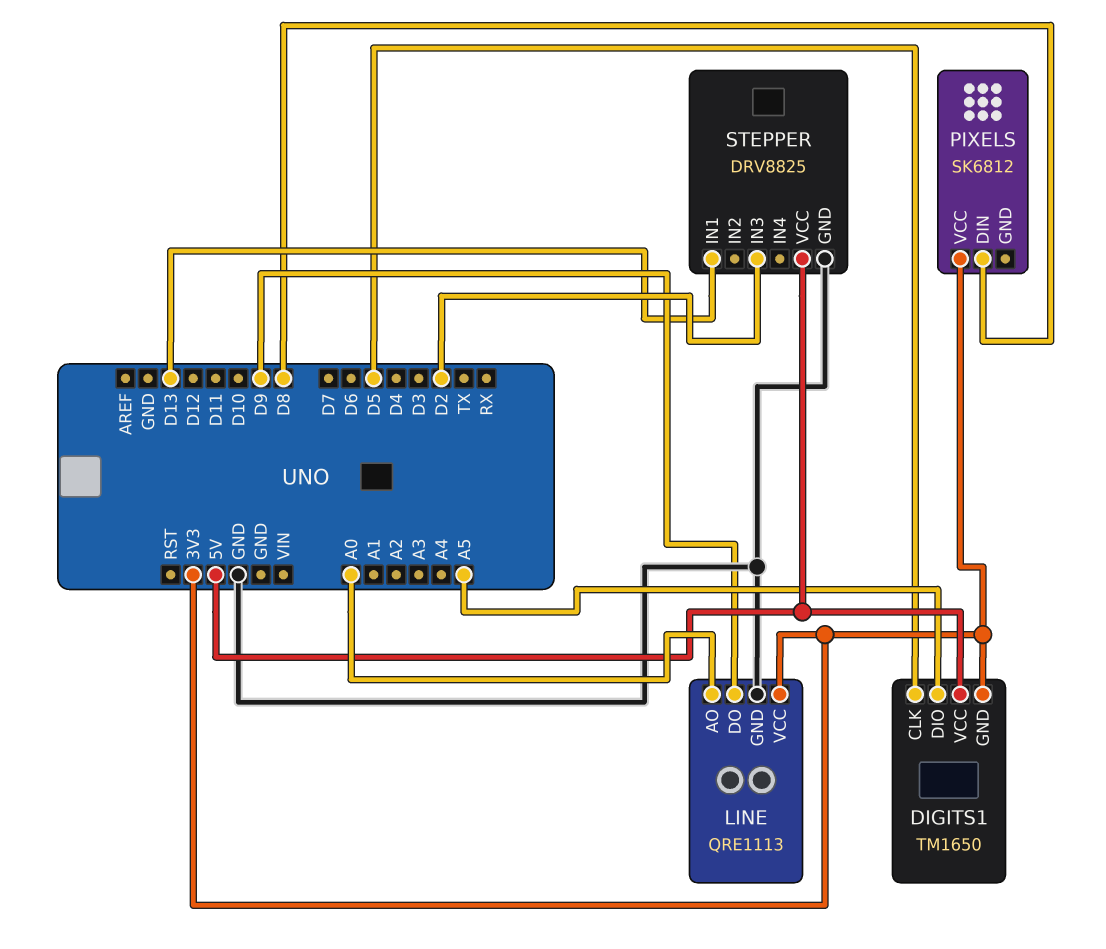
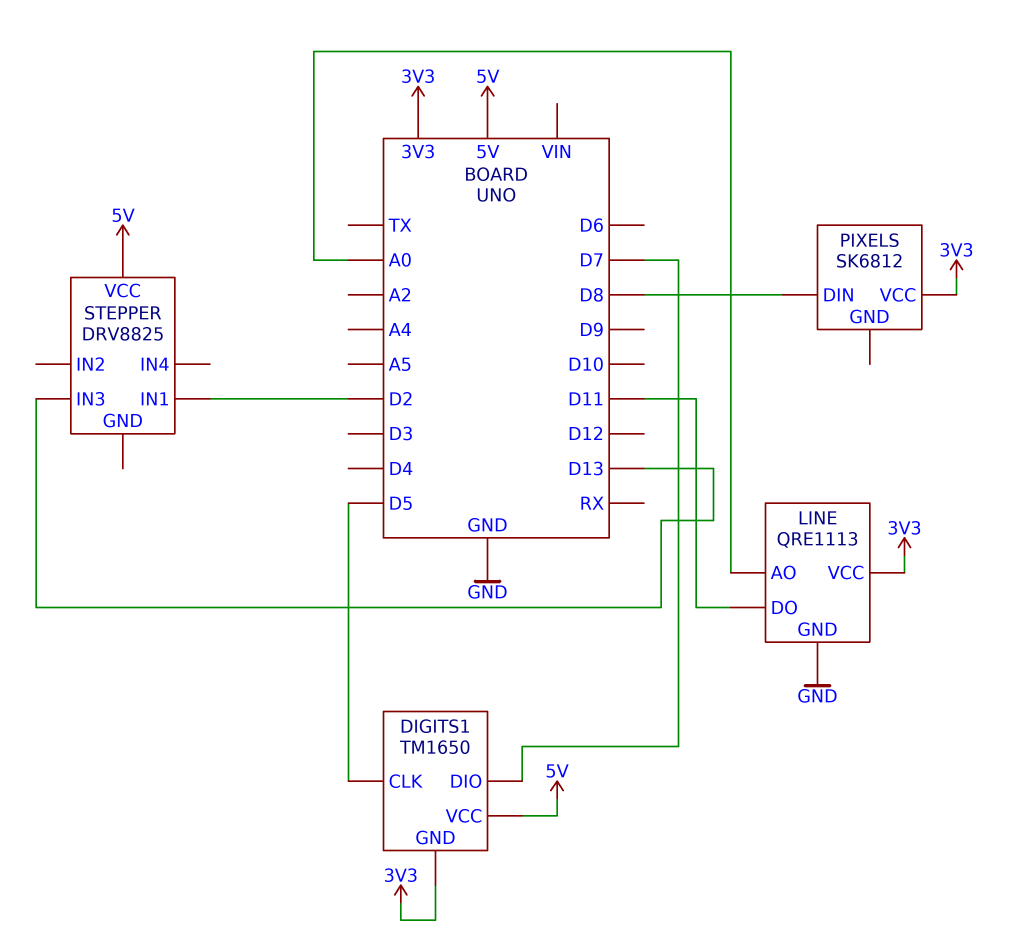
DIGITS1 pin DIO: A5 -> D7
LINE pin DO: D9 -> D11
STEPPER pin GND: GND -> none
STEPPER pin IN1: D13 -> D2
STEPPER pin IN3: D2 -> D13

